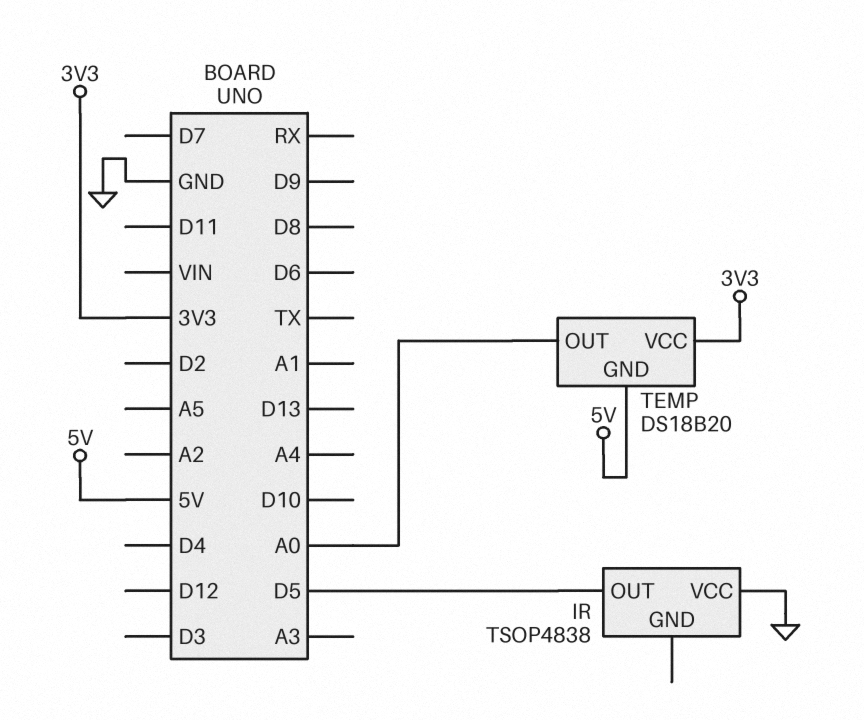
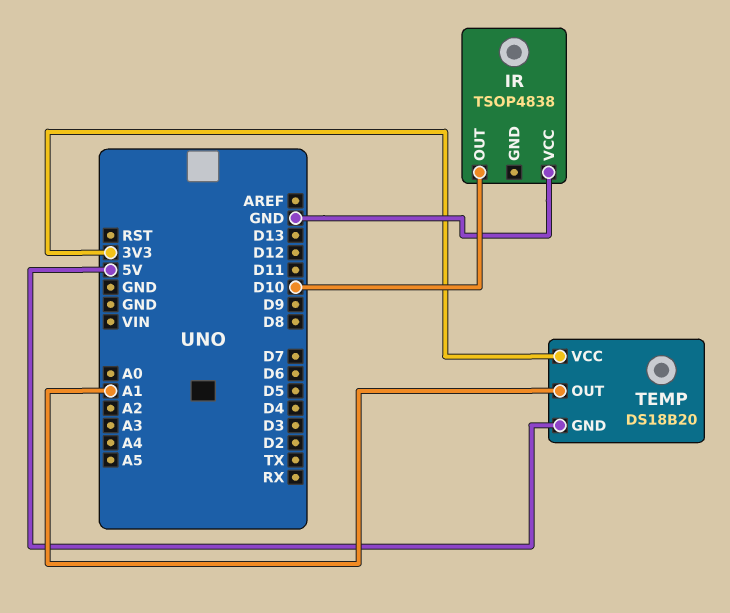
IR pin OUT: D5 -> D10
TEMP pin OUT: A0 -> A1

